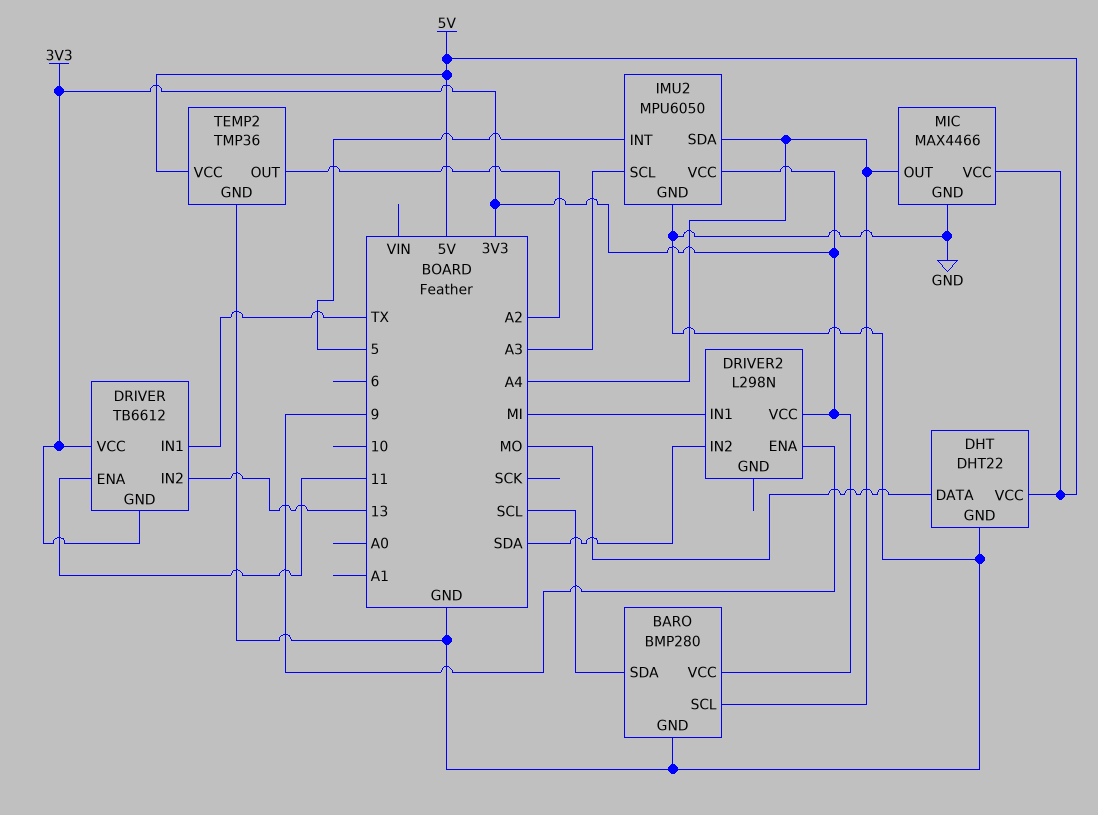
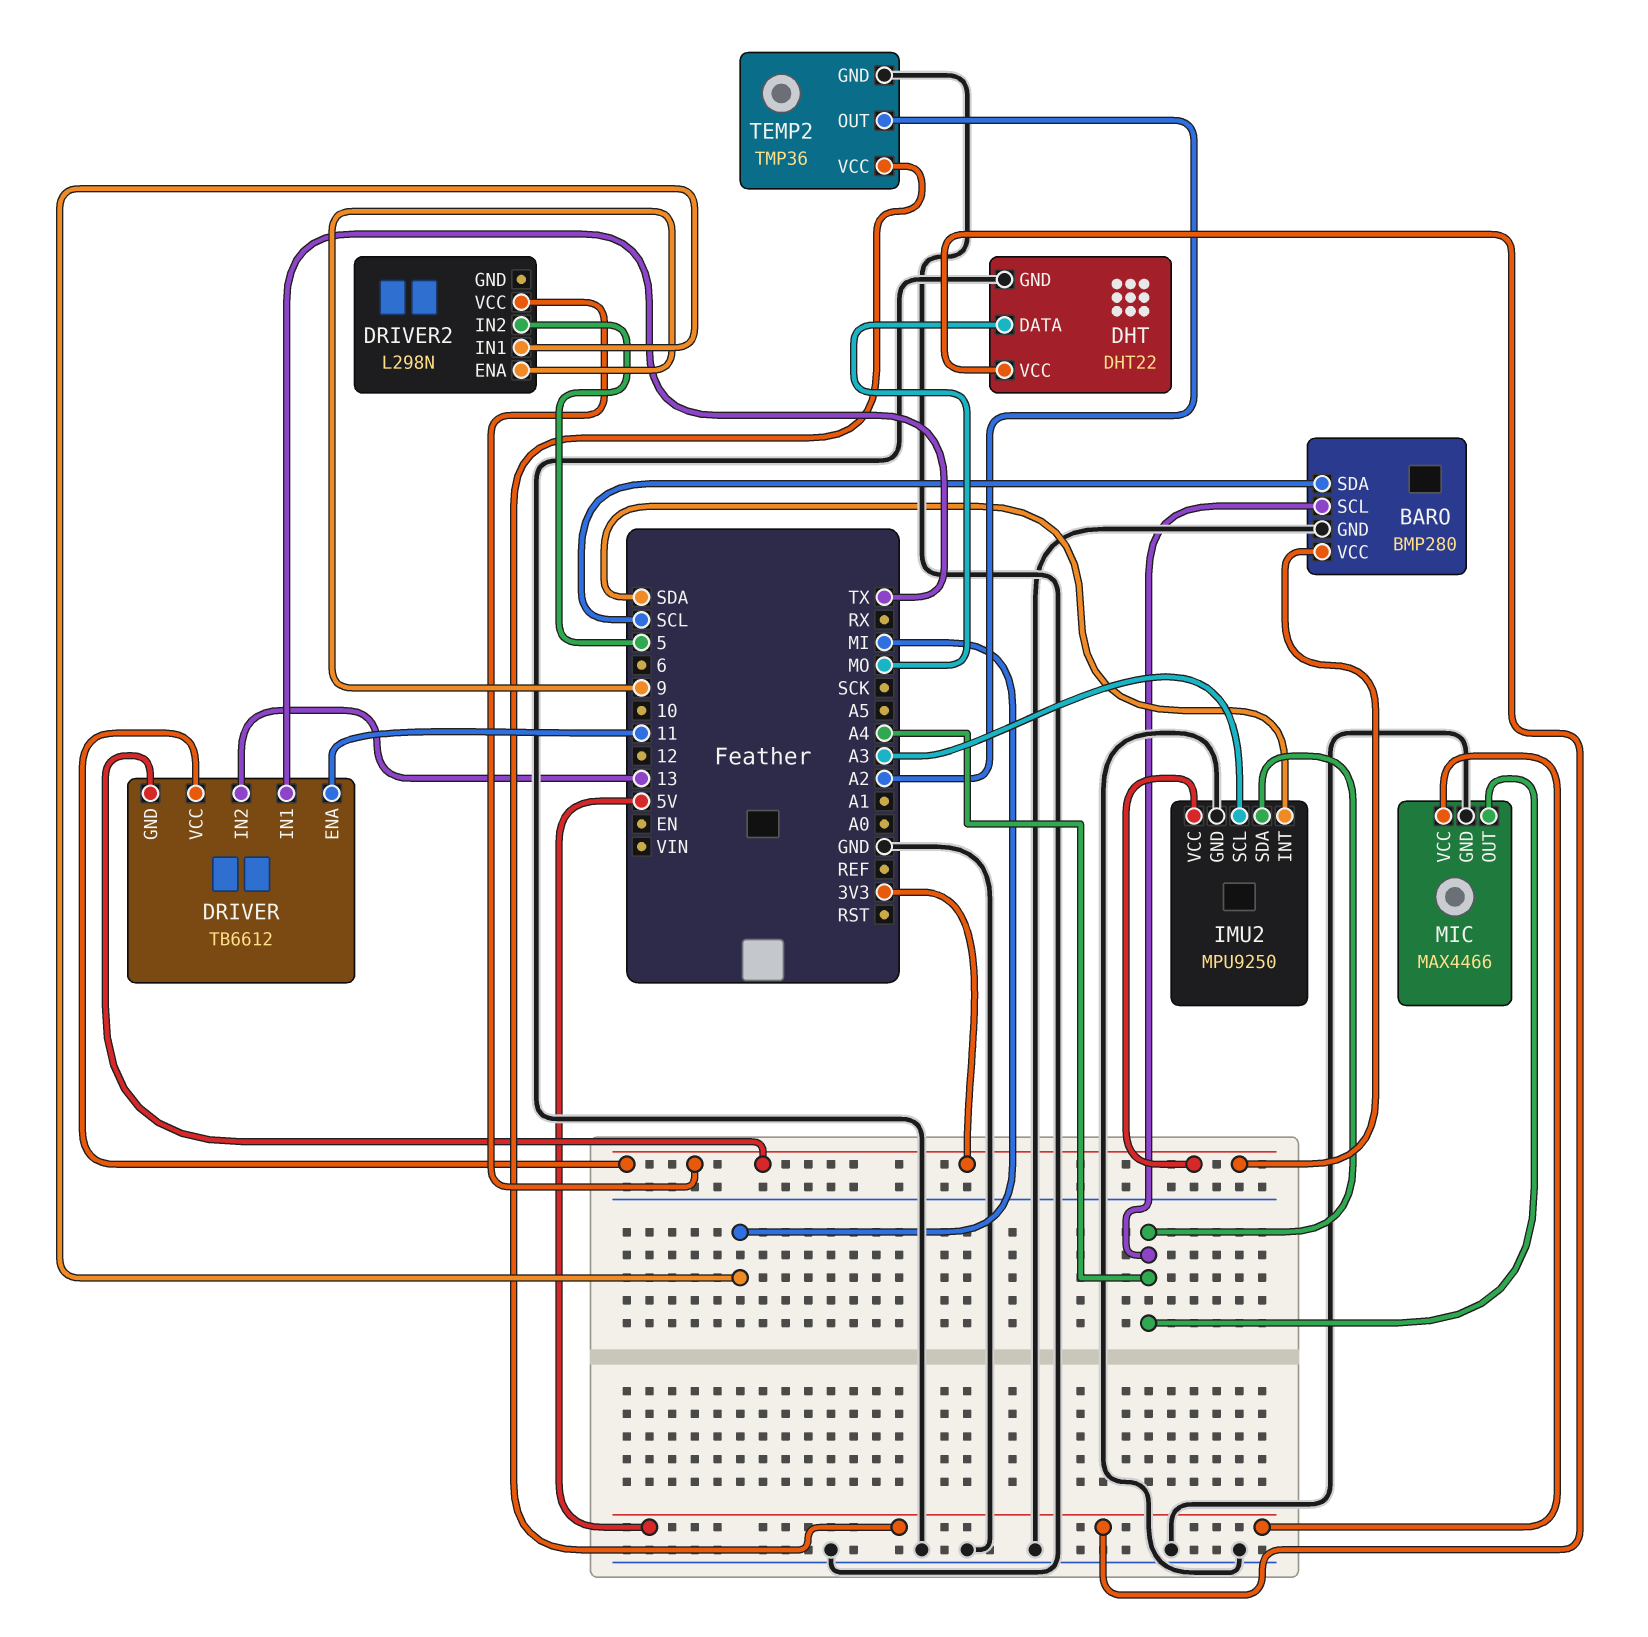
DRIVER2 pin IN2: SDA -> 5
IMU2: MPU6050 -> MPU9250
IMU2 pin INT: 5 -> SDA

